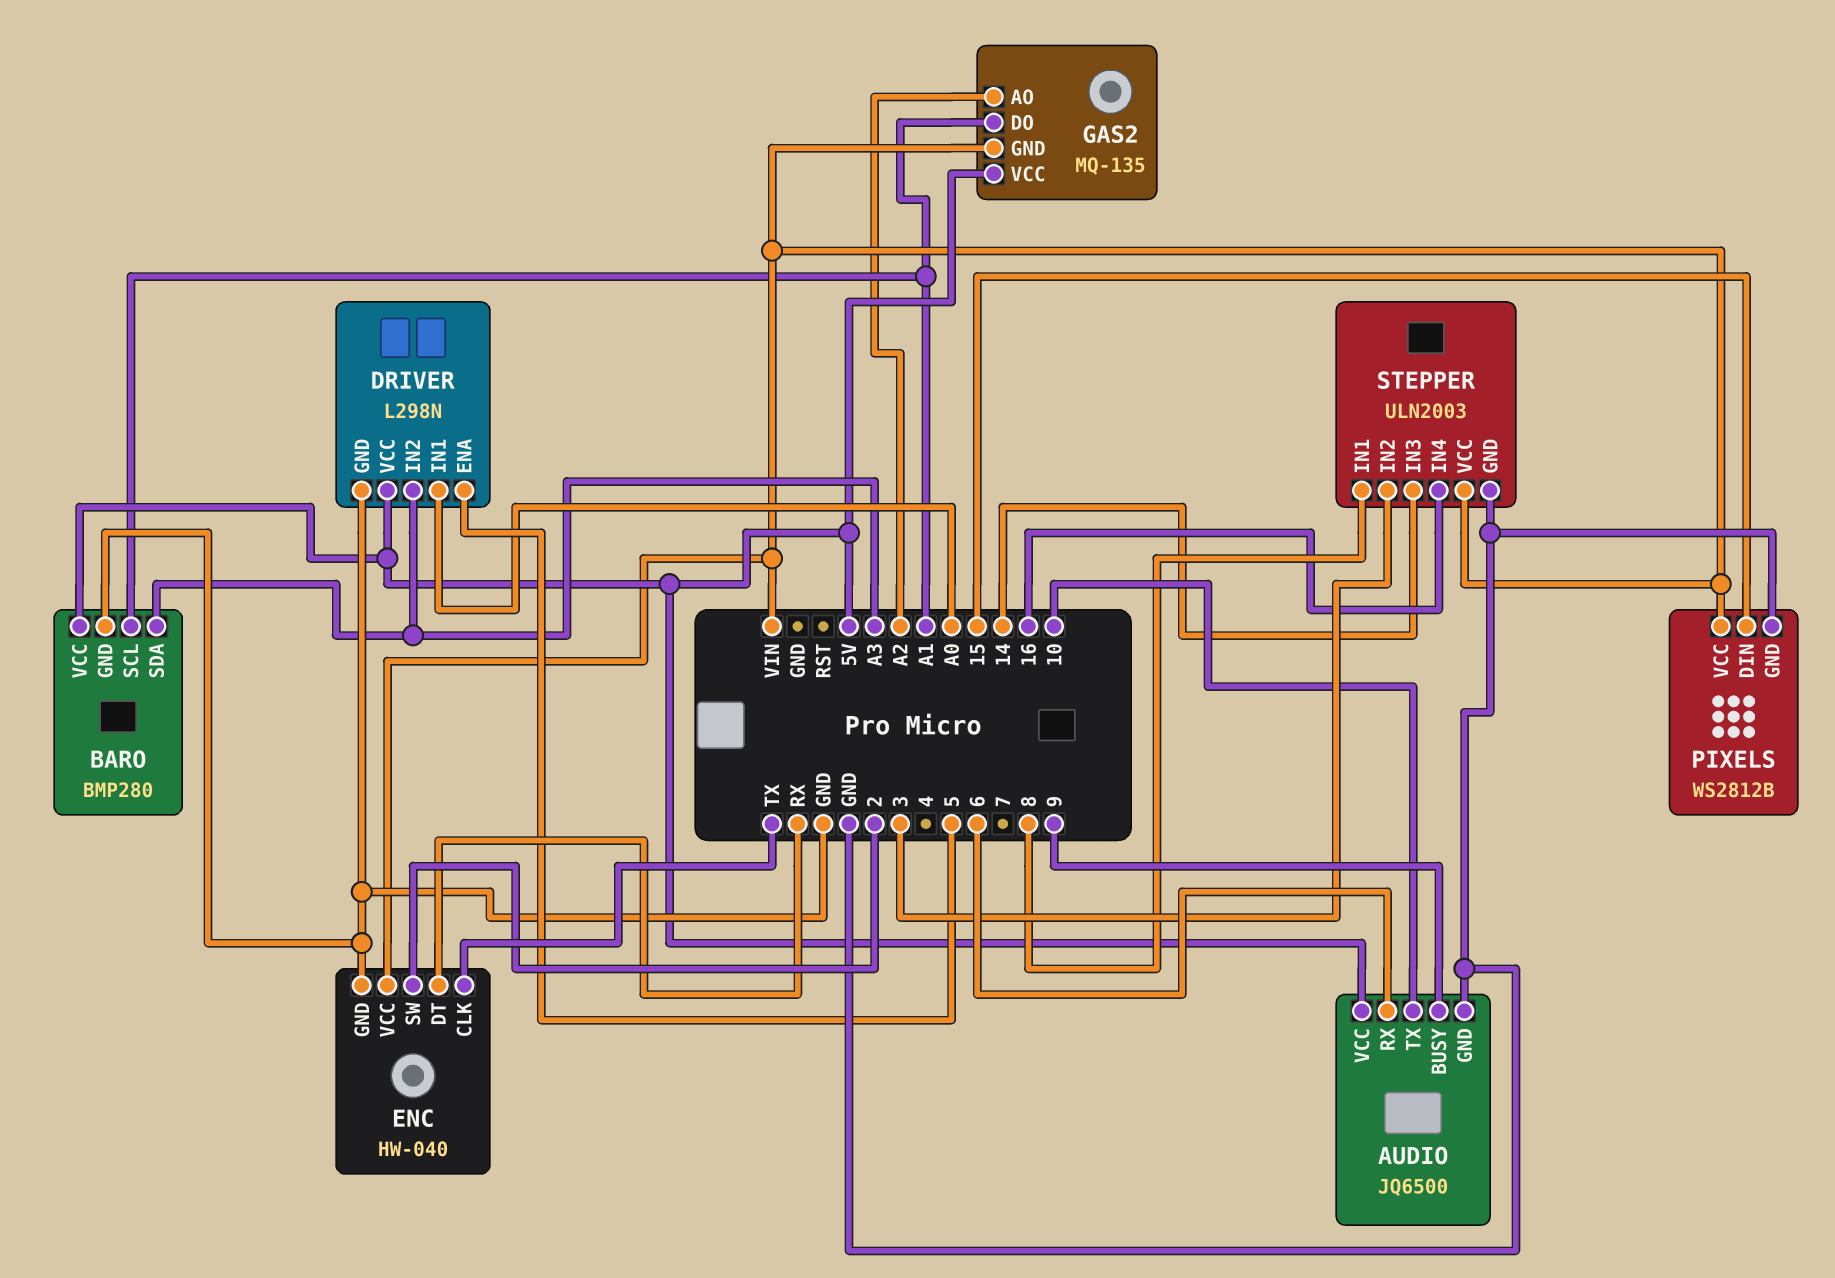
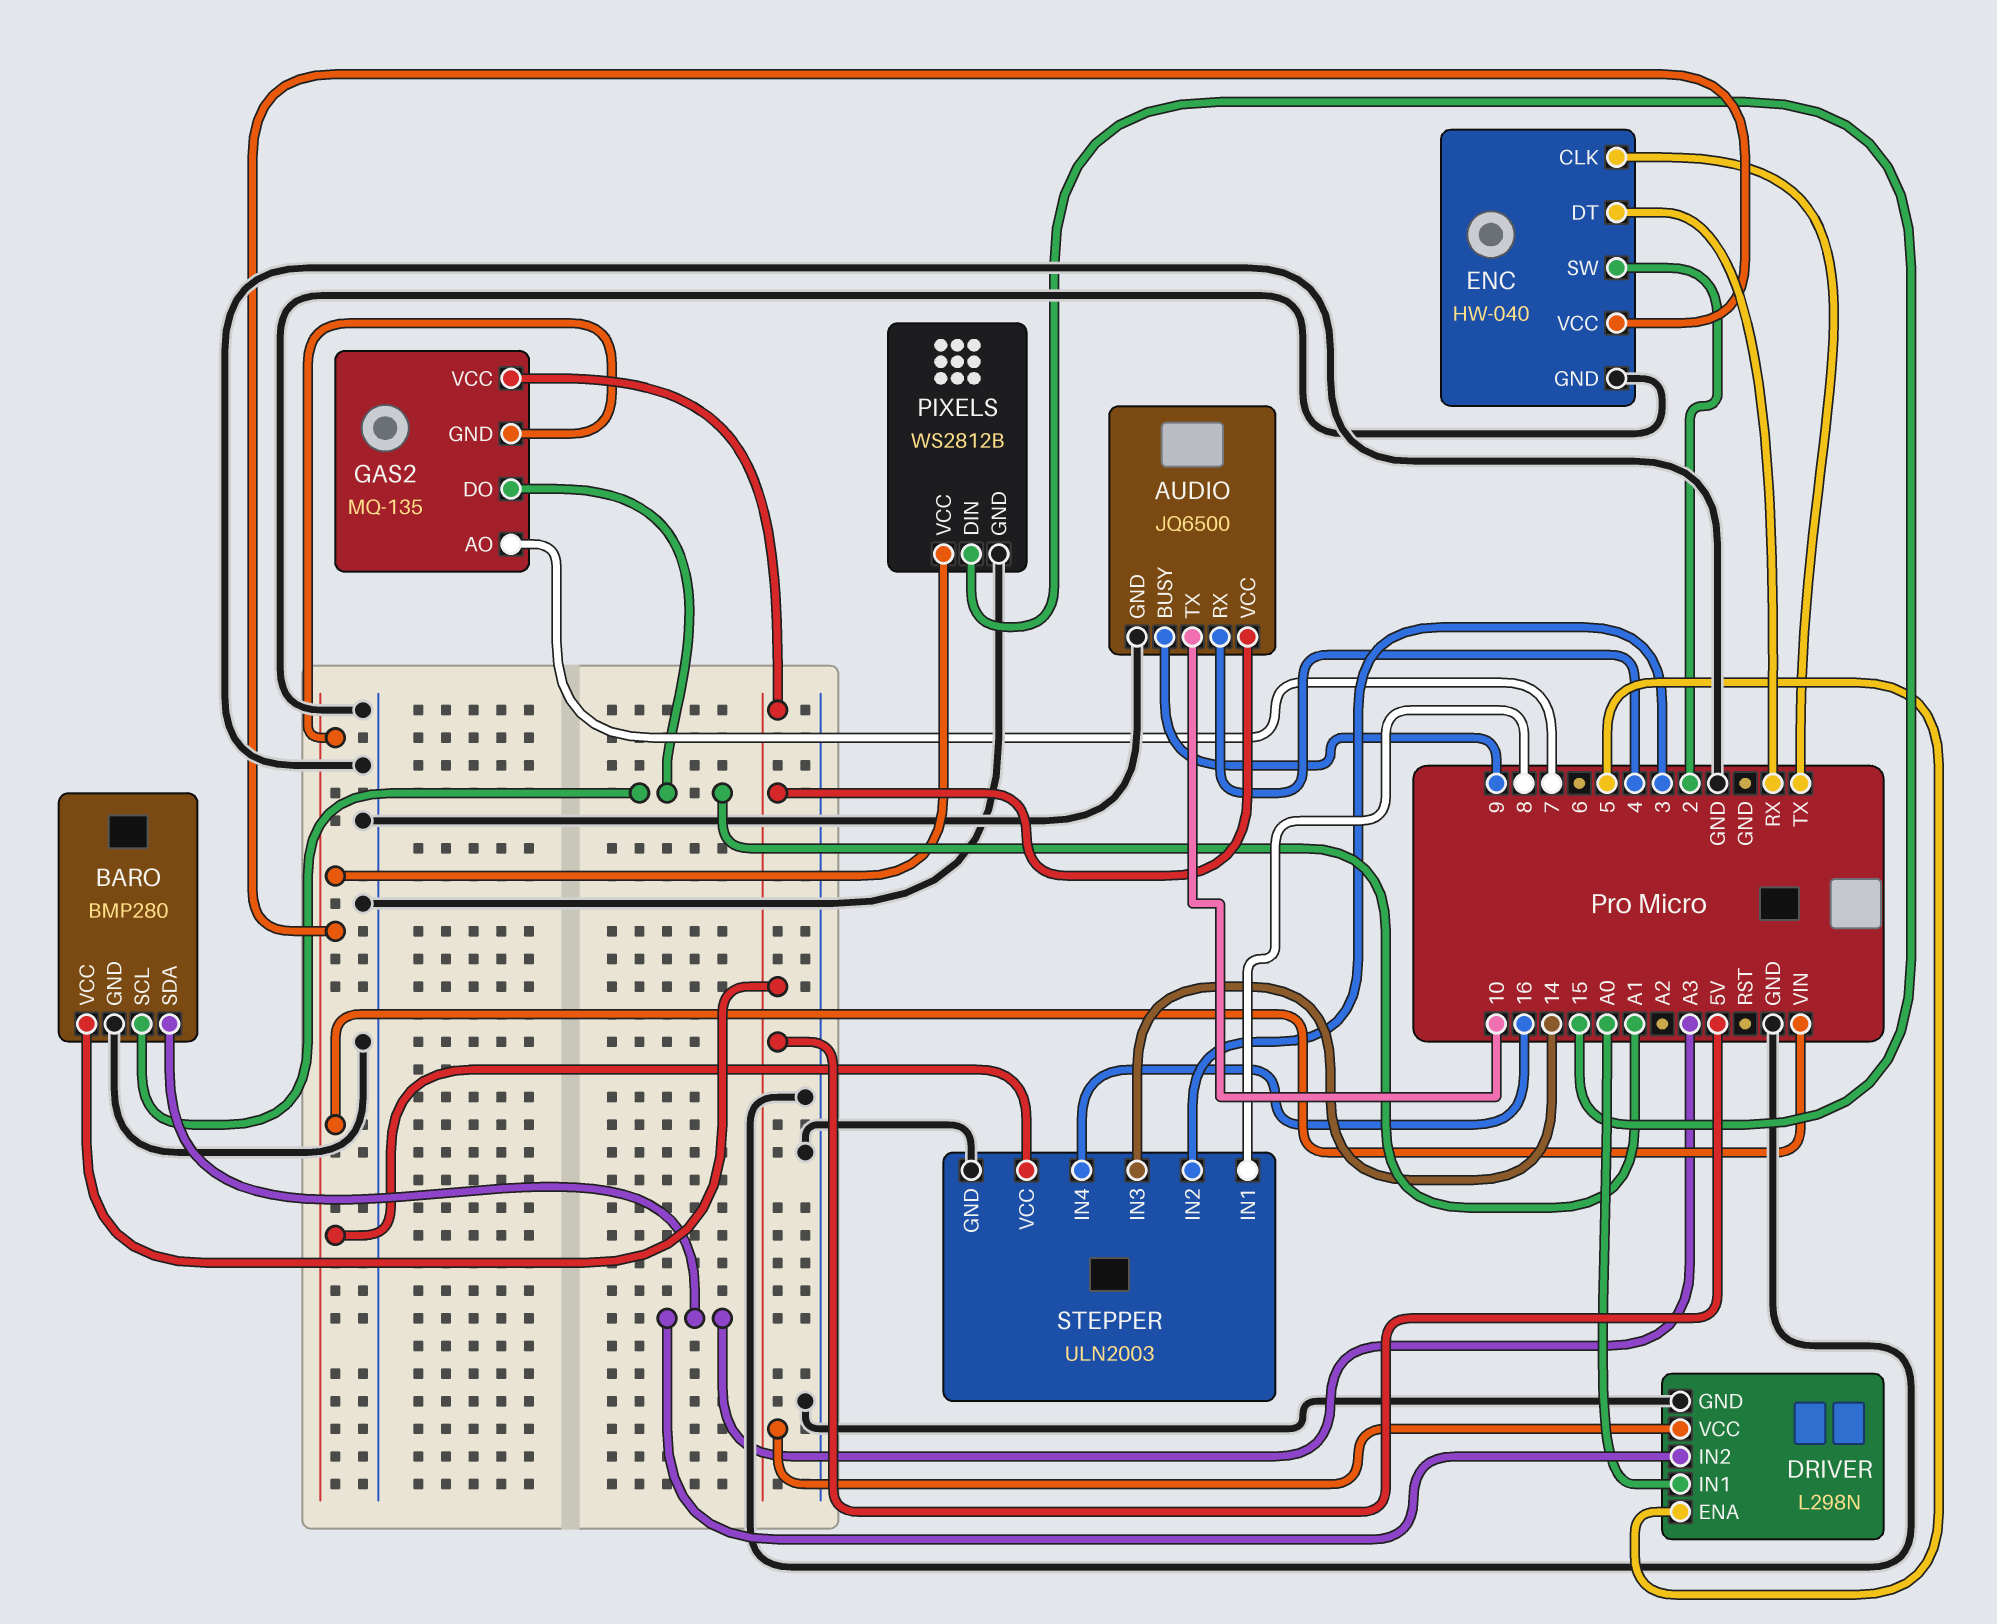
AUDIO pin RX: 6 -> 4
GAS2 pin AO: A2 -> 7

